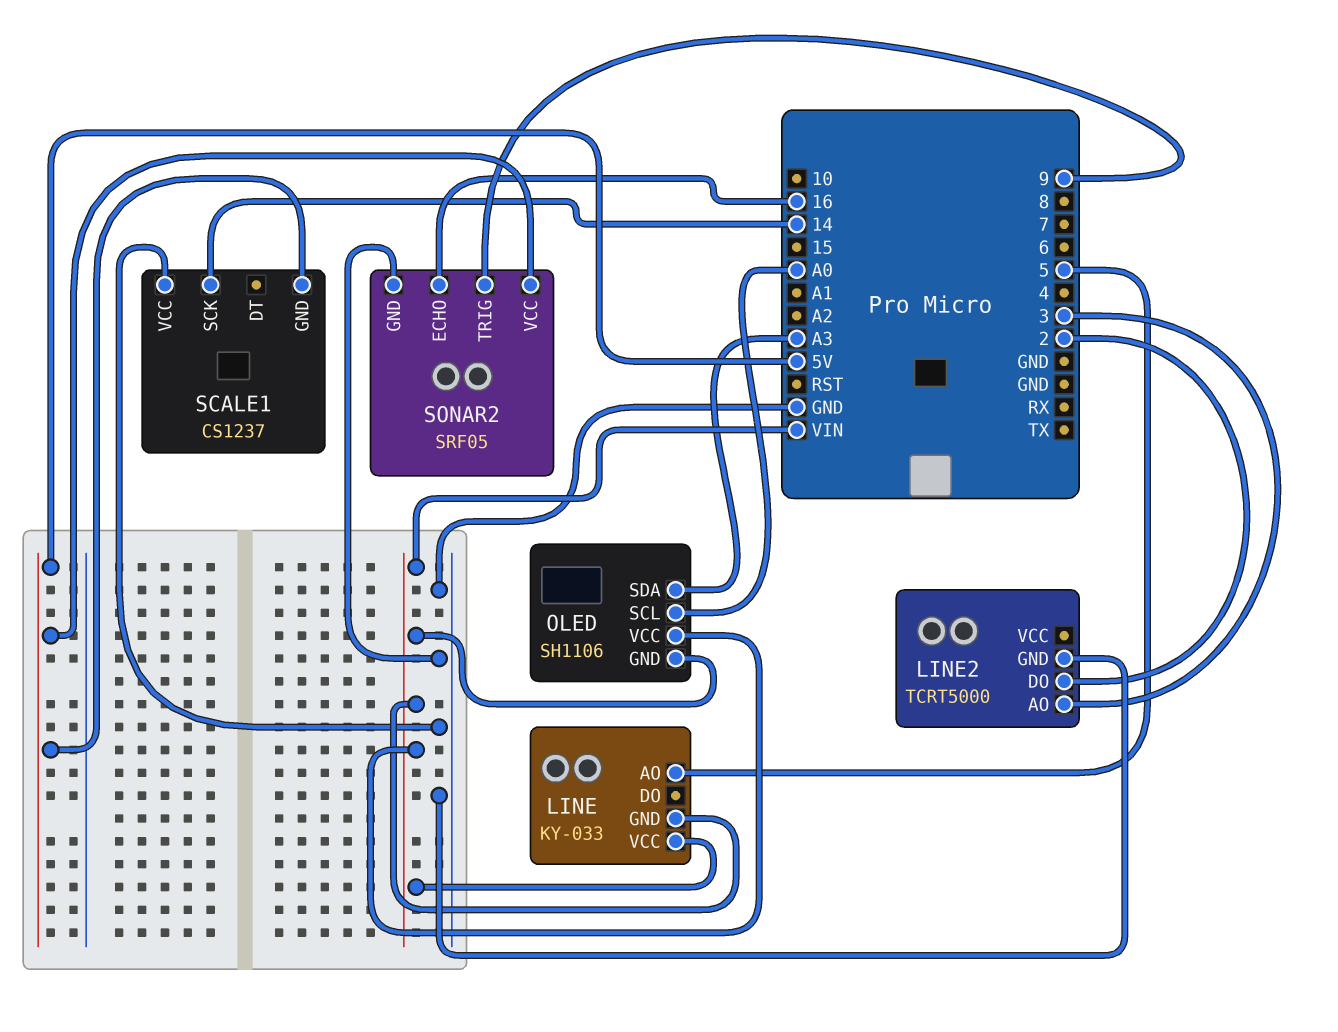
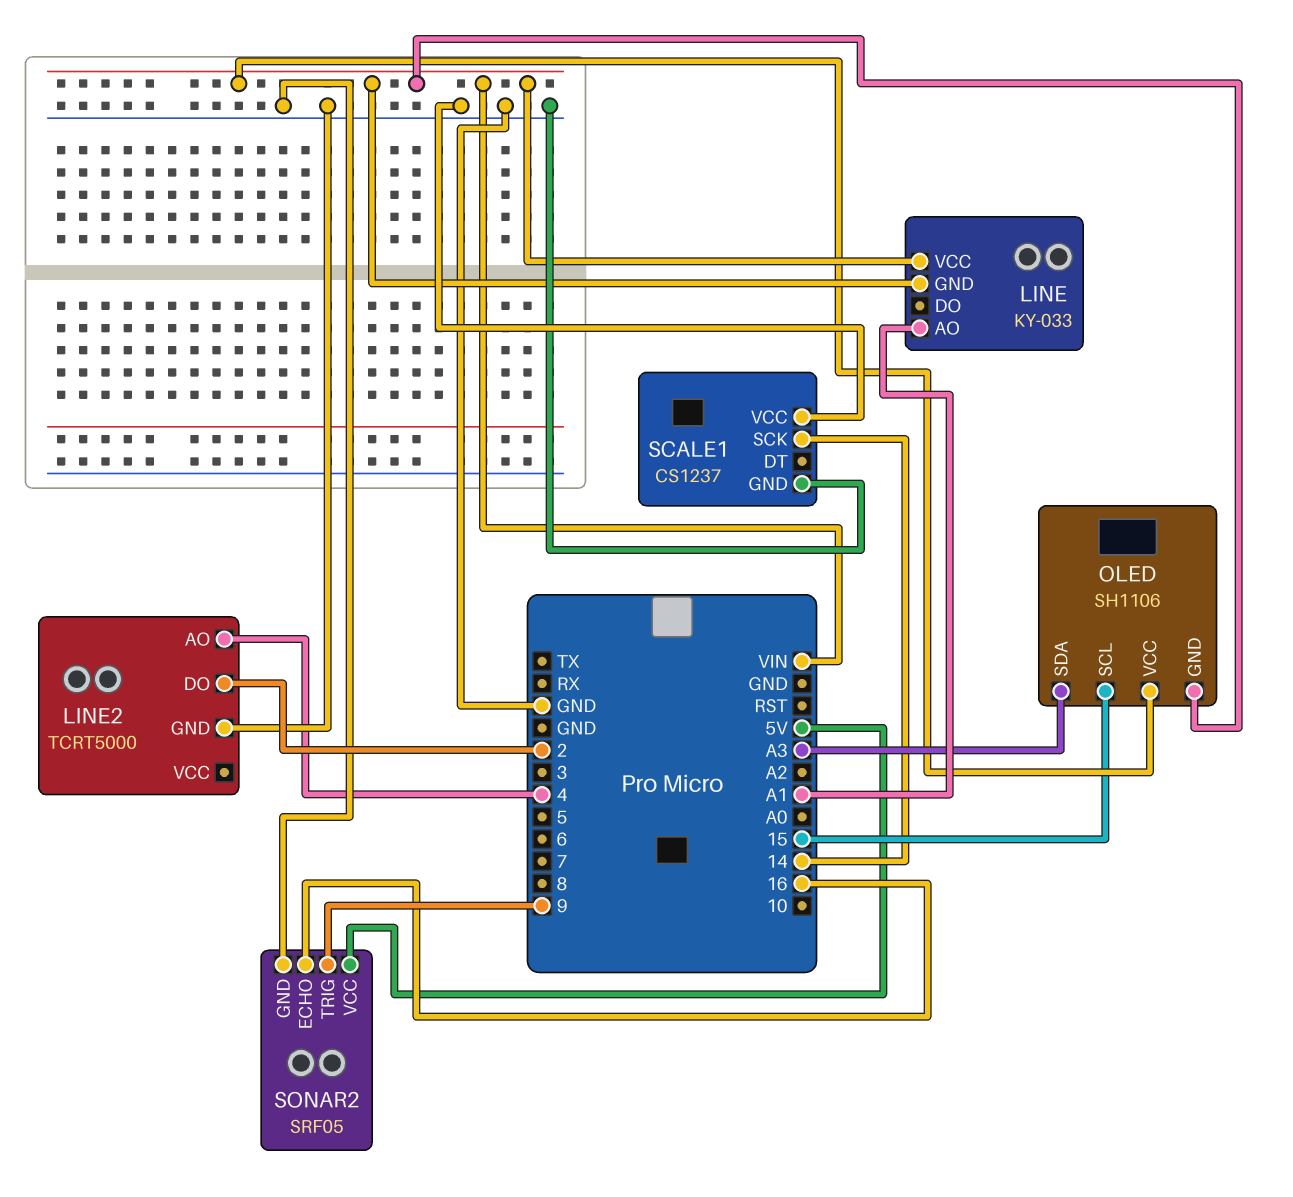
LINE pin AO: 5 -> A1
LINE2 pin AO: 3 -> 4
OLED pin SCL: A0 -> 15
SCALE1 pin GND: 5V -> GND

